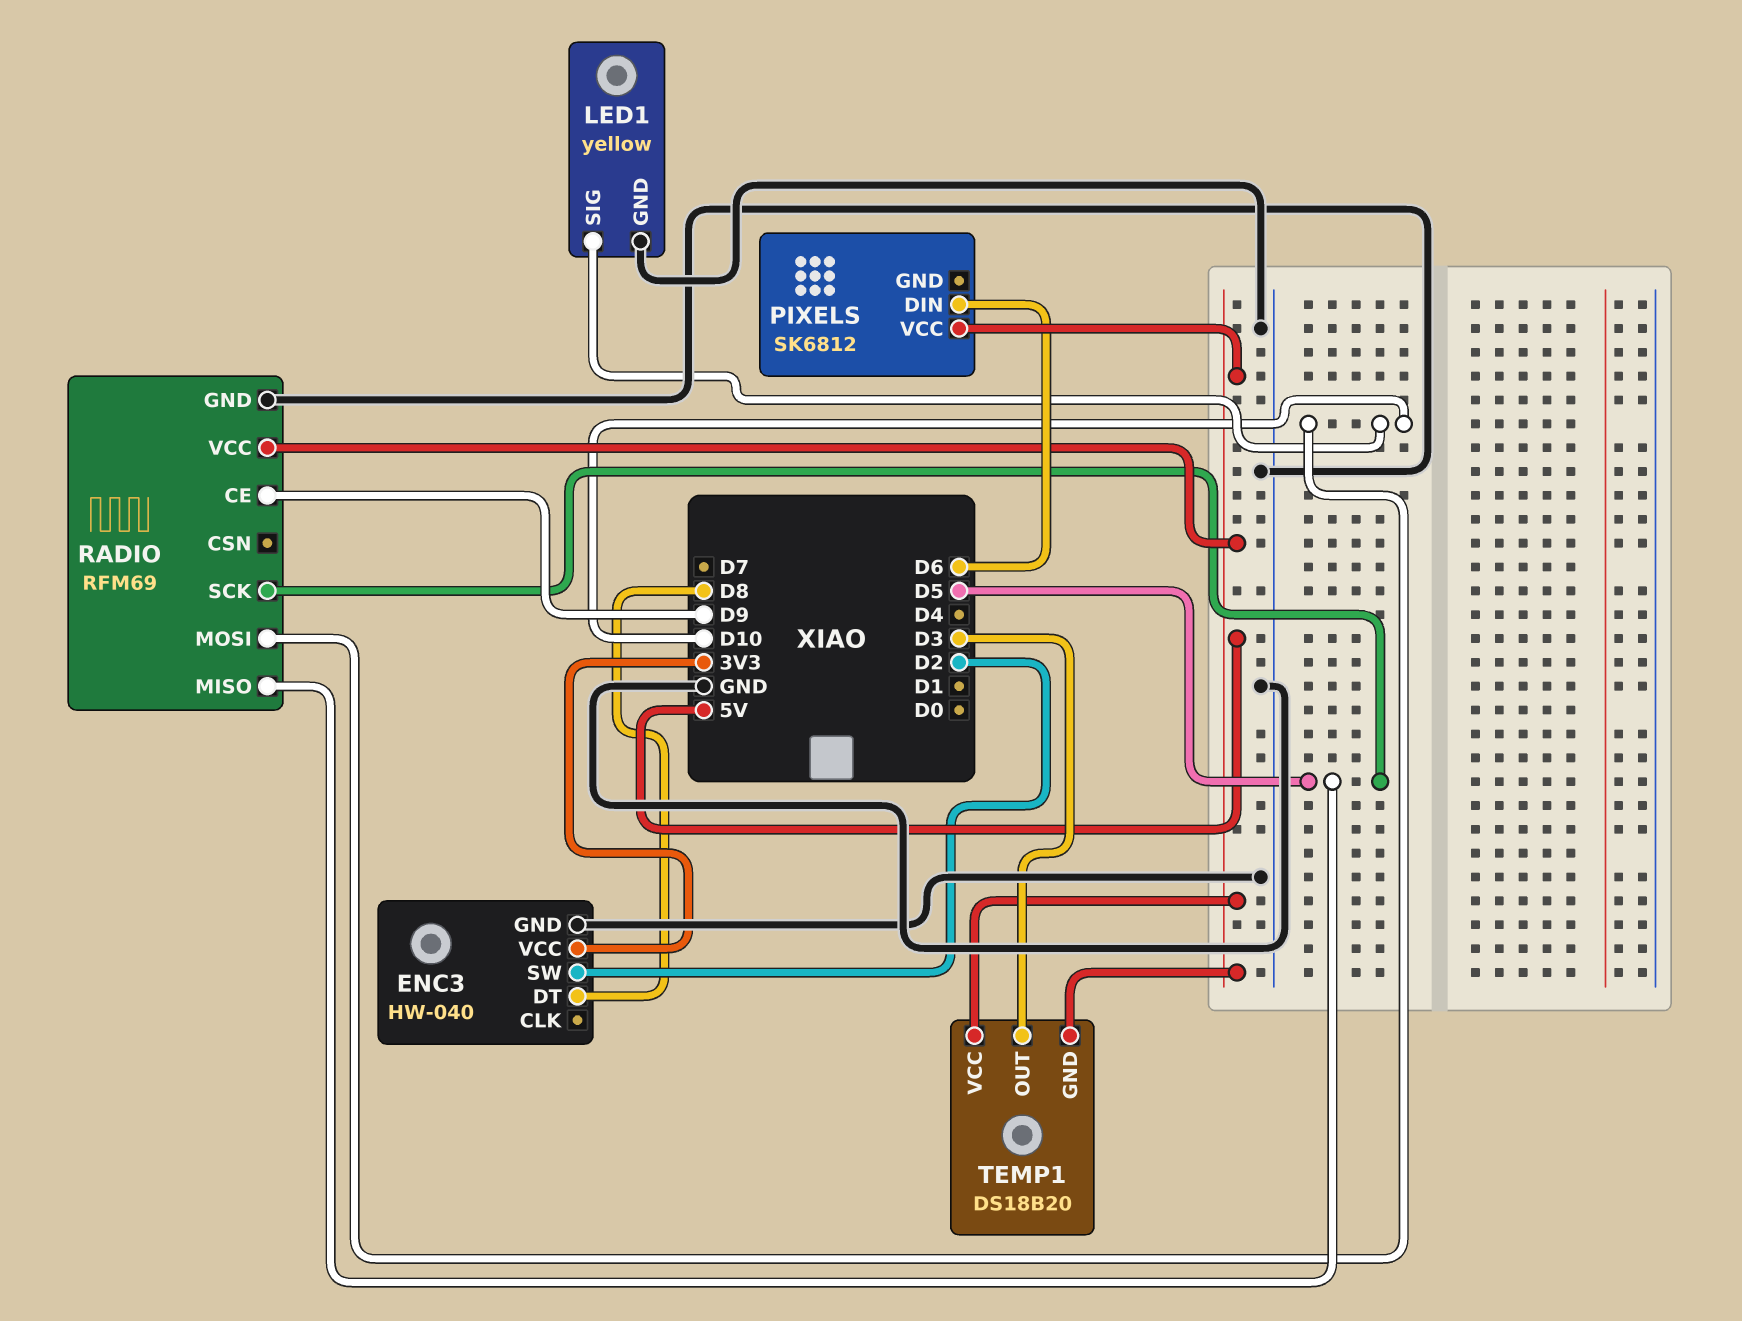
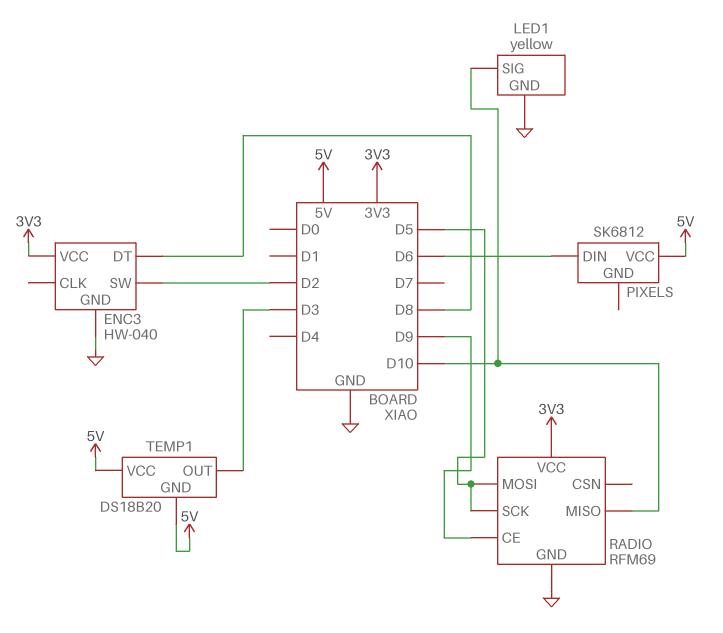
RADIO pin MISO: D5 -> D10
RADIO pin MOSI: D10 -> D5
RADIO pin VCC: 5V -> 3V3

